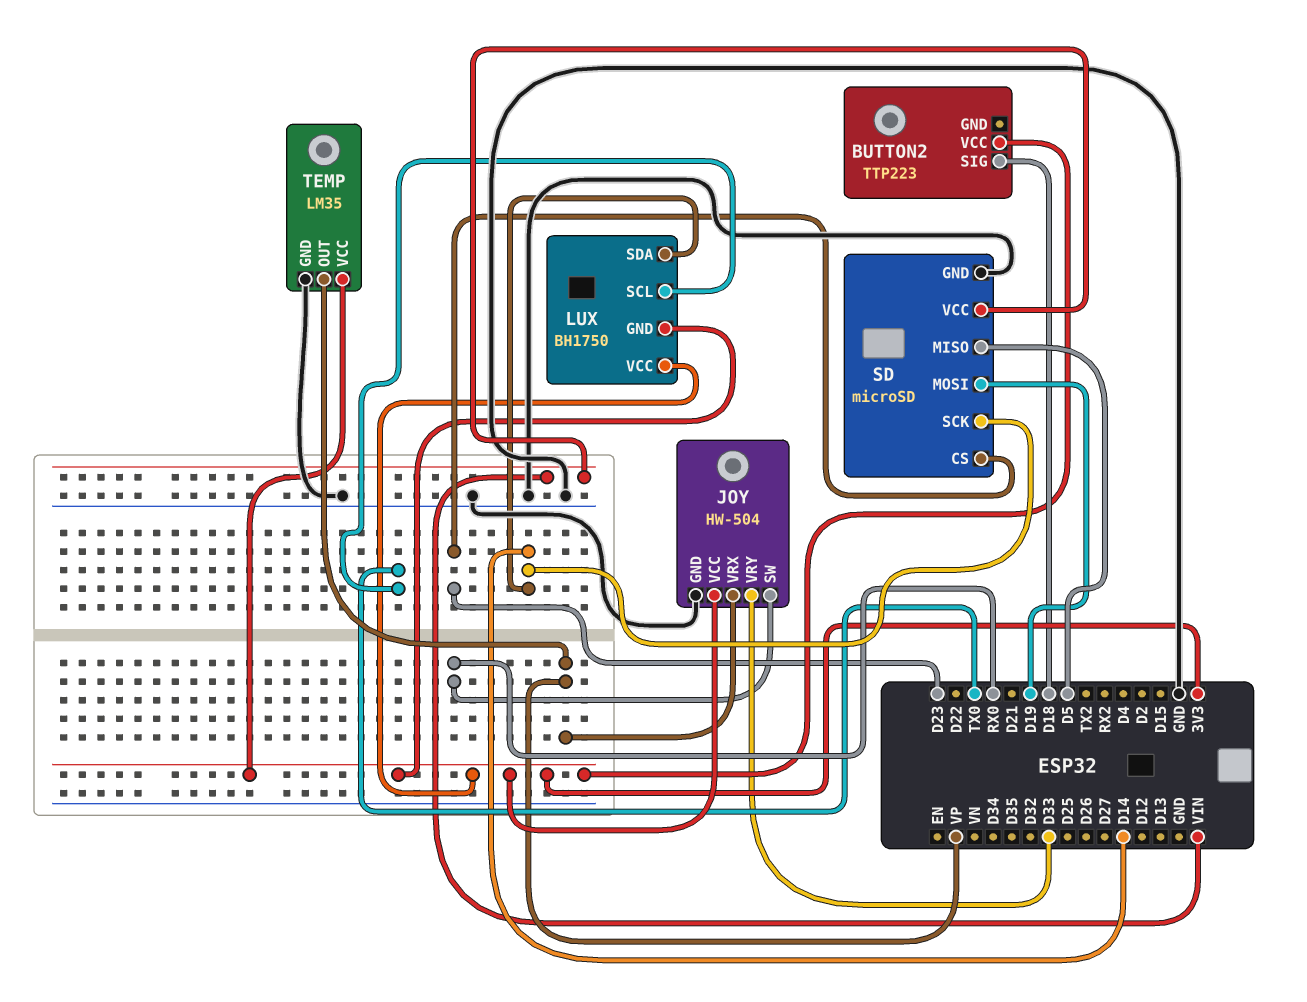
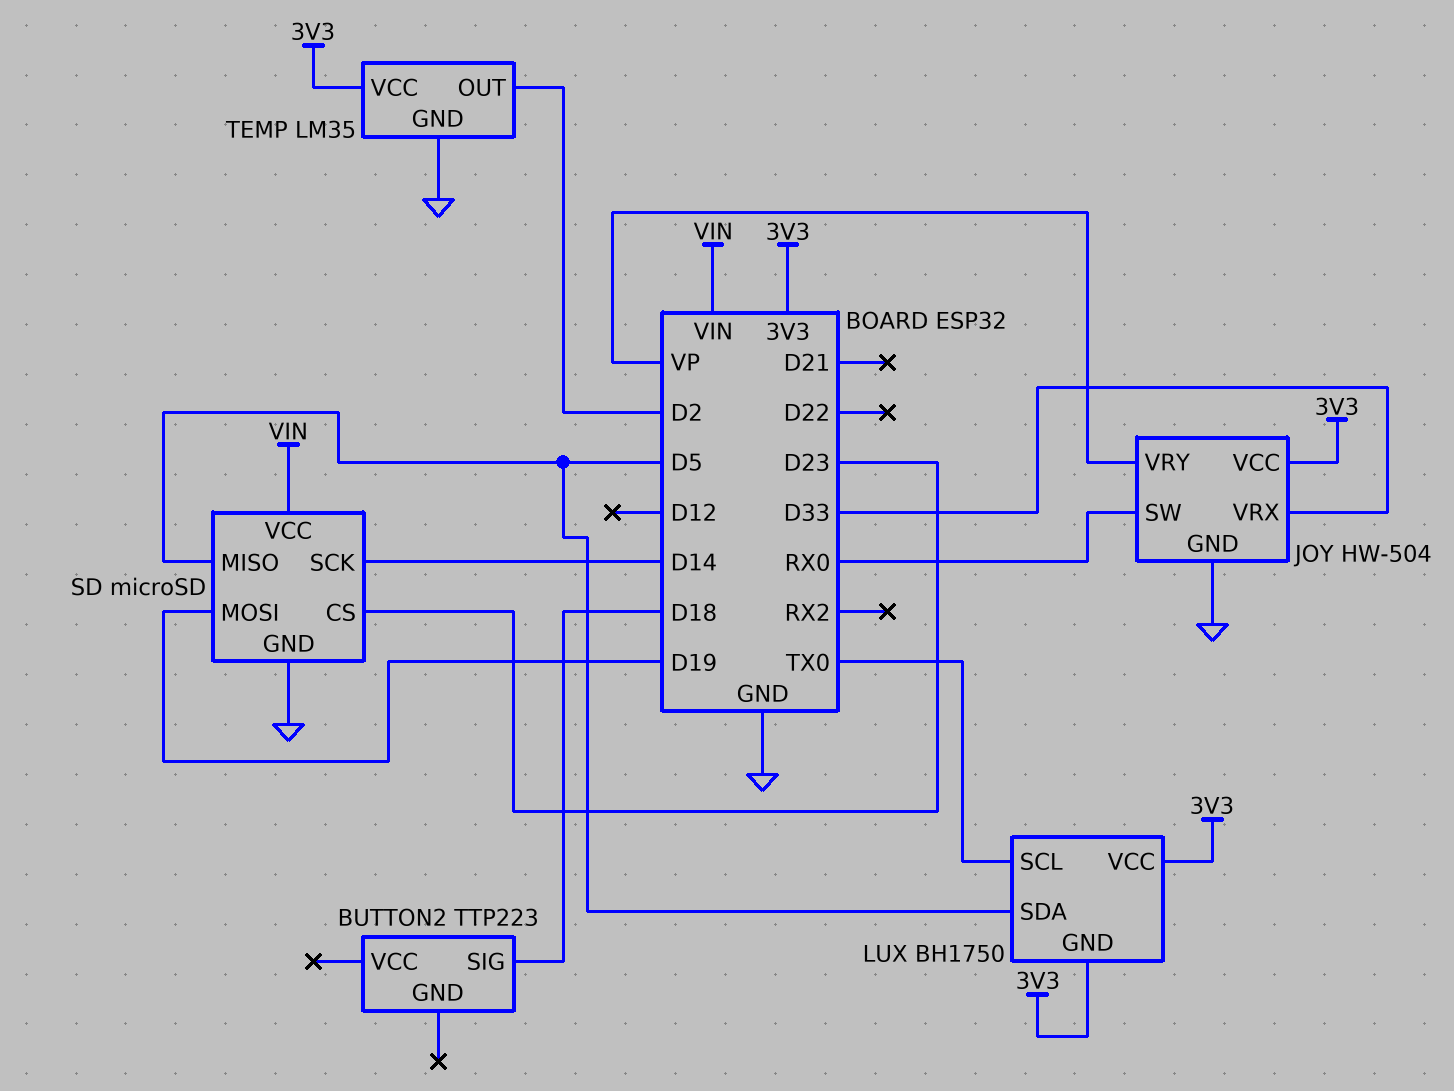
BUTTON2 pin VCC: 3V3 -> none
JOY pin VRX: VP -> D33
JOY pin VRY: D33 -> VP
LUX pin SDA: D14 -> D5
TEMP pin OUT: VP -> D2

